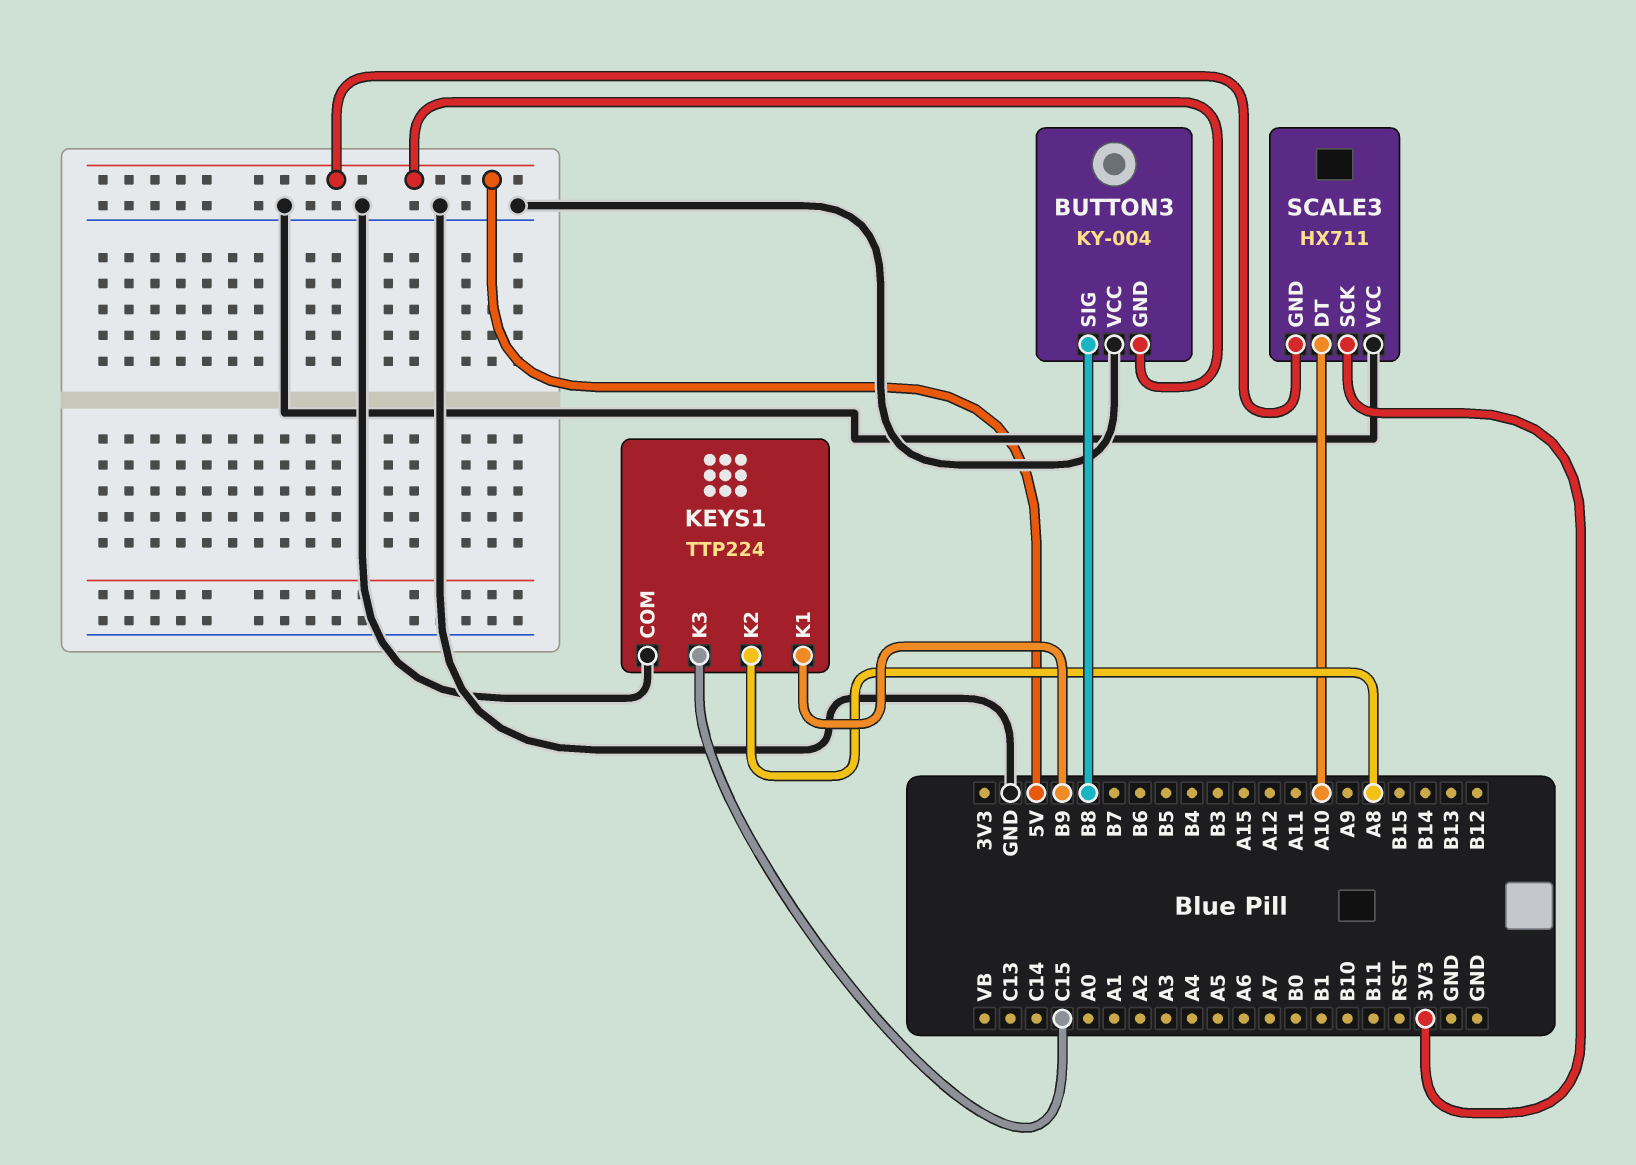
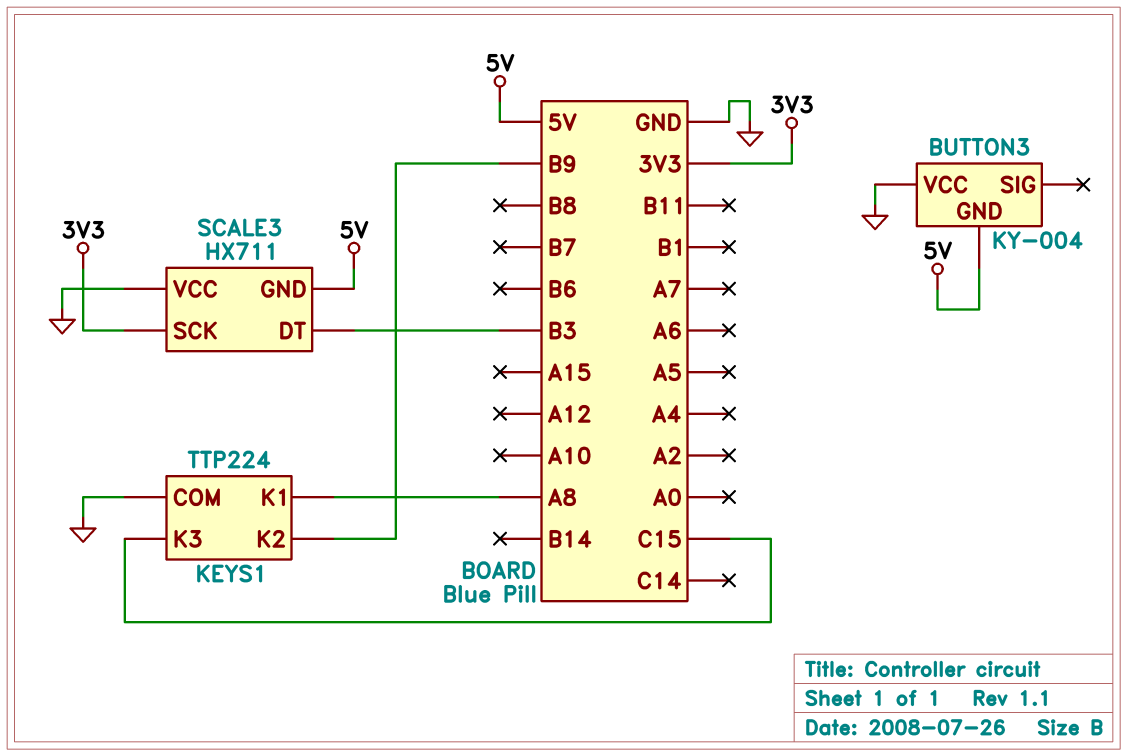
BUTTON3 pin SIG: B8 -> none
KEYS1 pin K1: B9 -> A8
KEYS1 pin K2: A8 -> B9
SCALE3 pin DT: A10 -> B3

